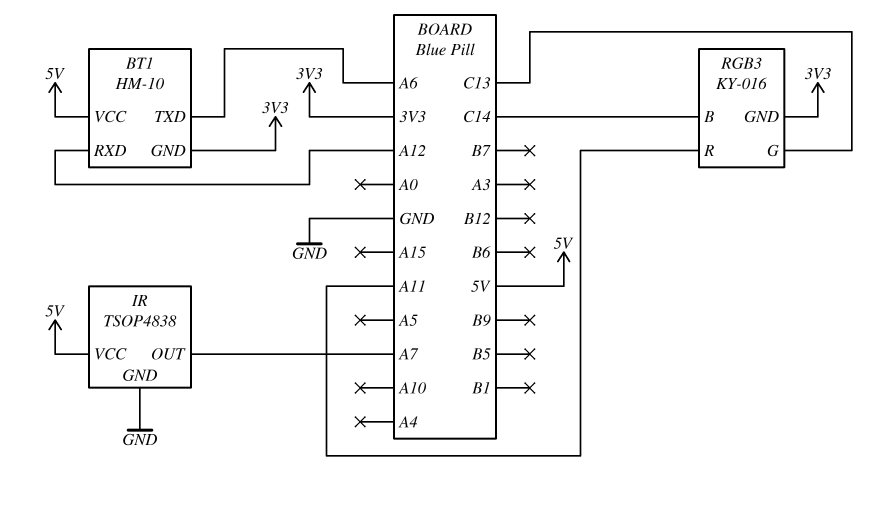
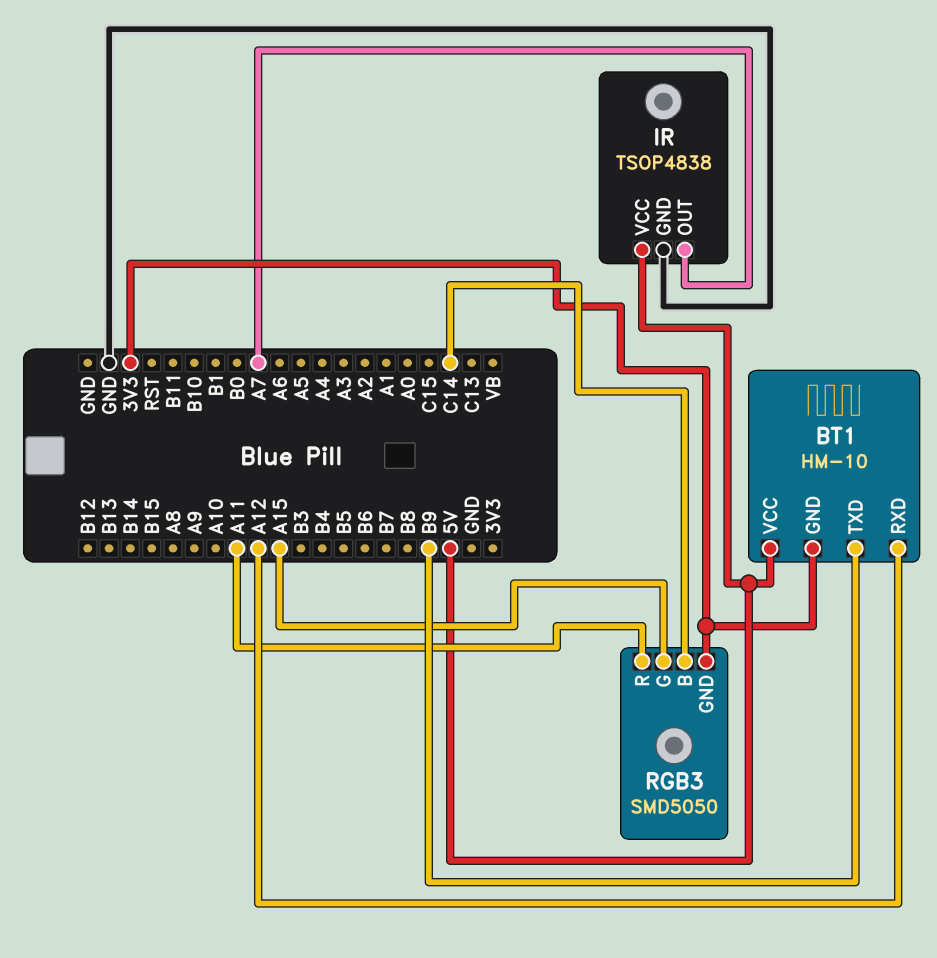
BT1 pin TXD: A6 -> B9
RGB3: KY-016 -> SMD5050
RGB3 pin G: C13 -> A15

